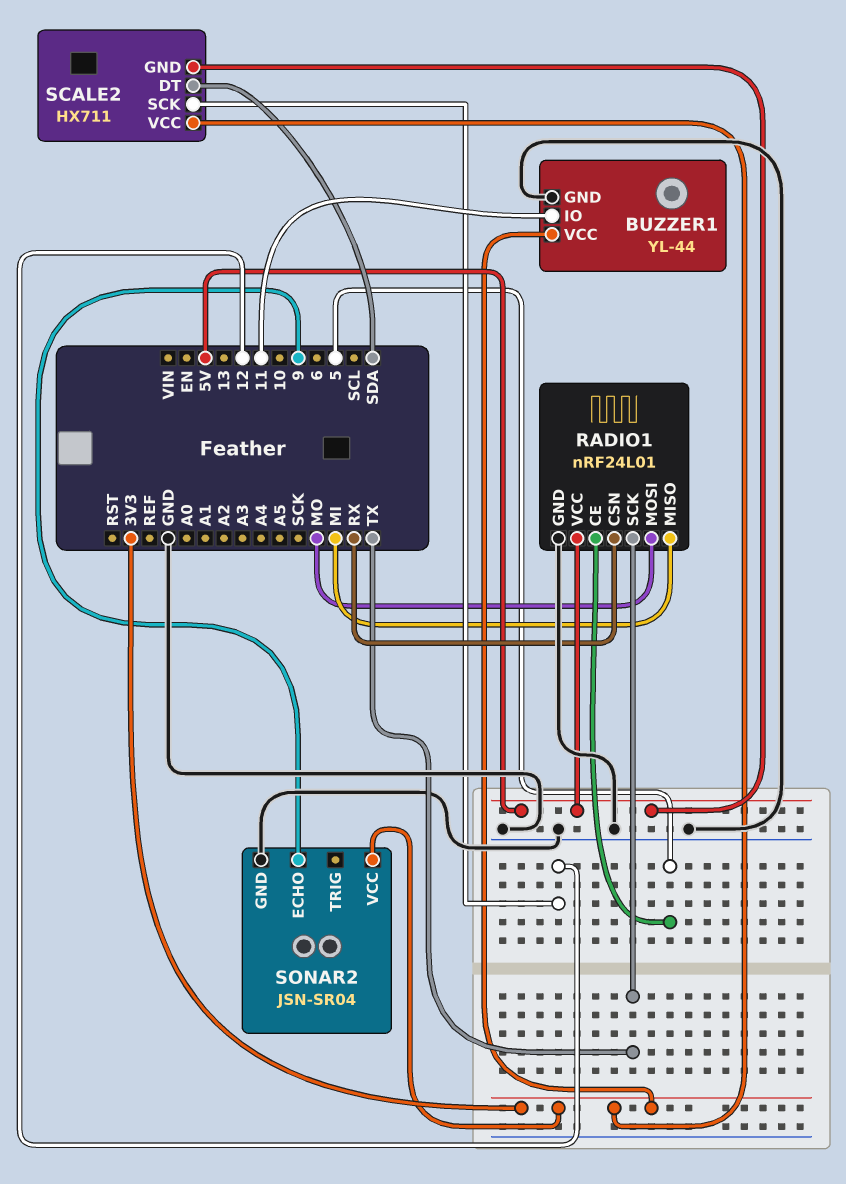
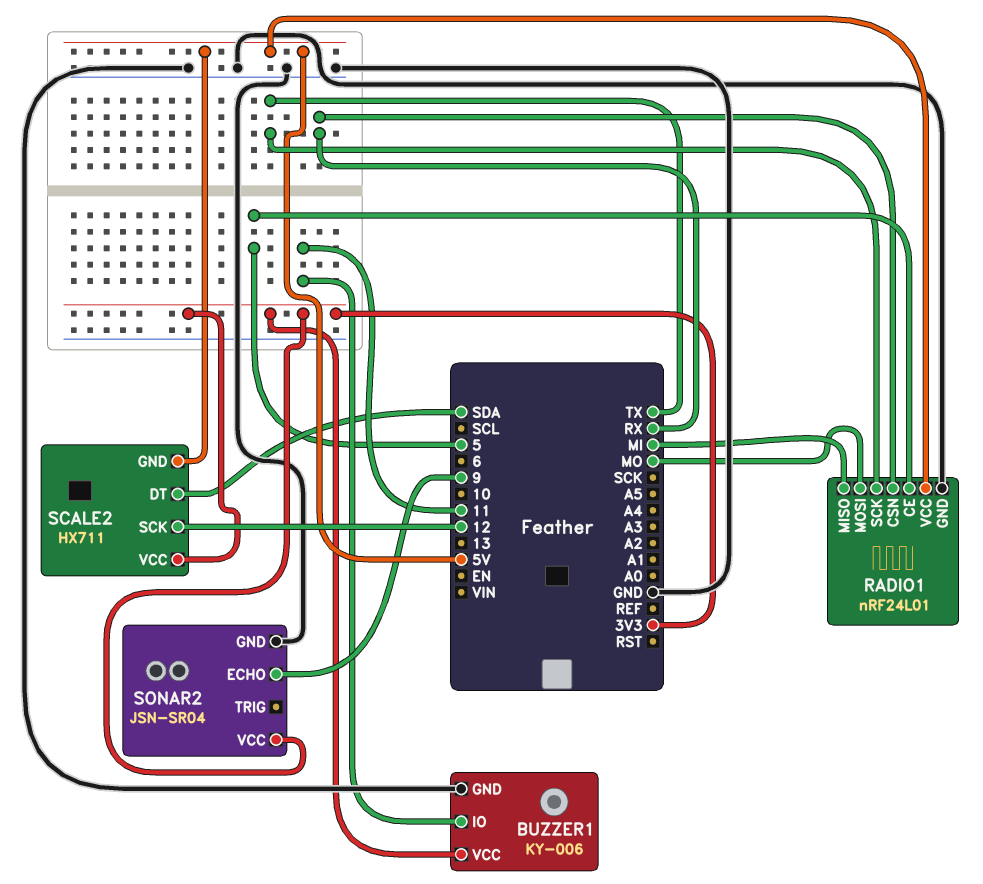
BUZZER1: YL-44 -> KY-006

